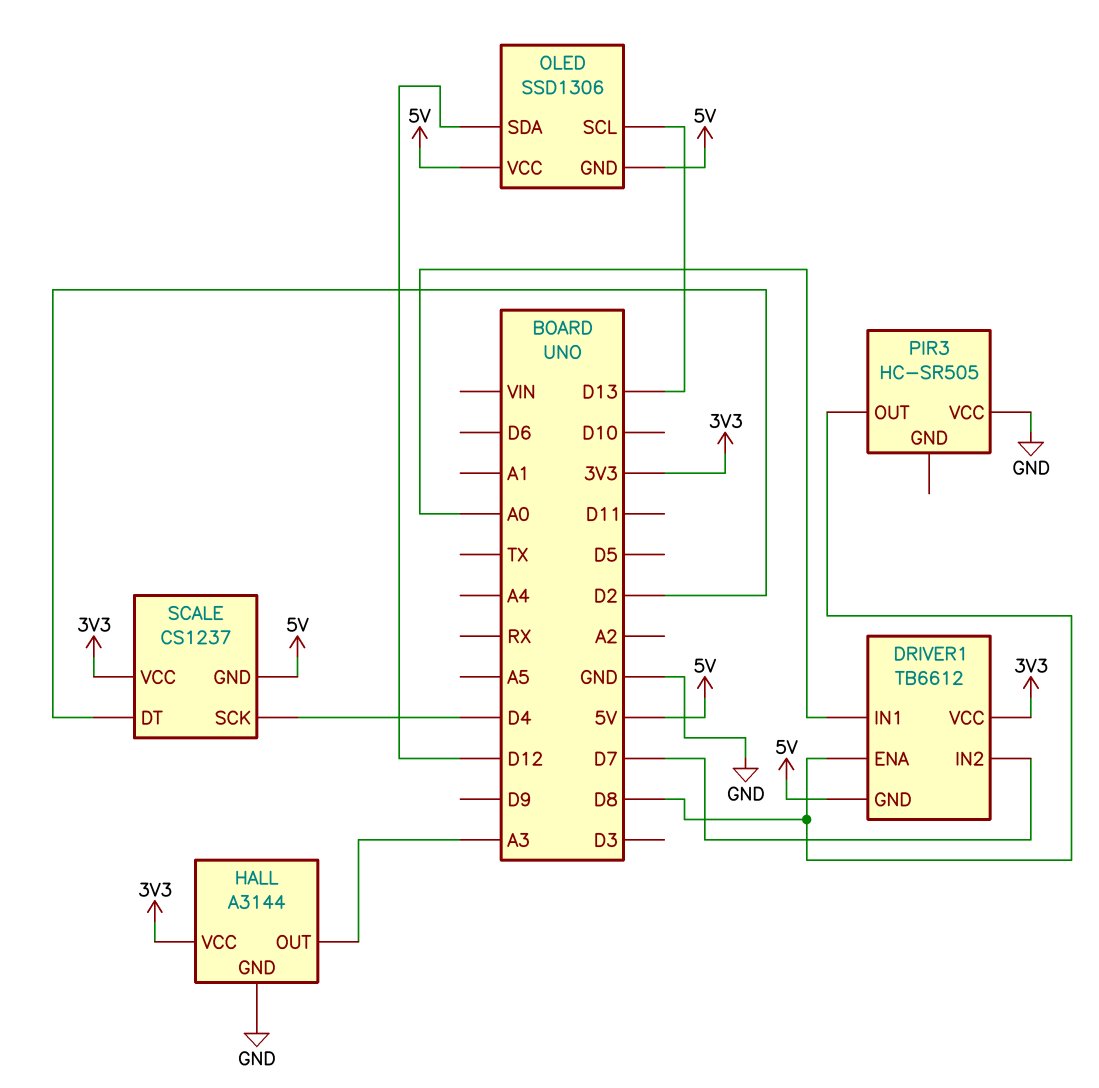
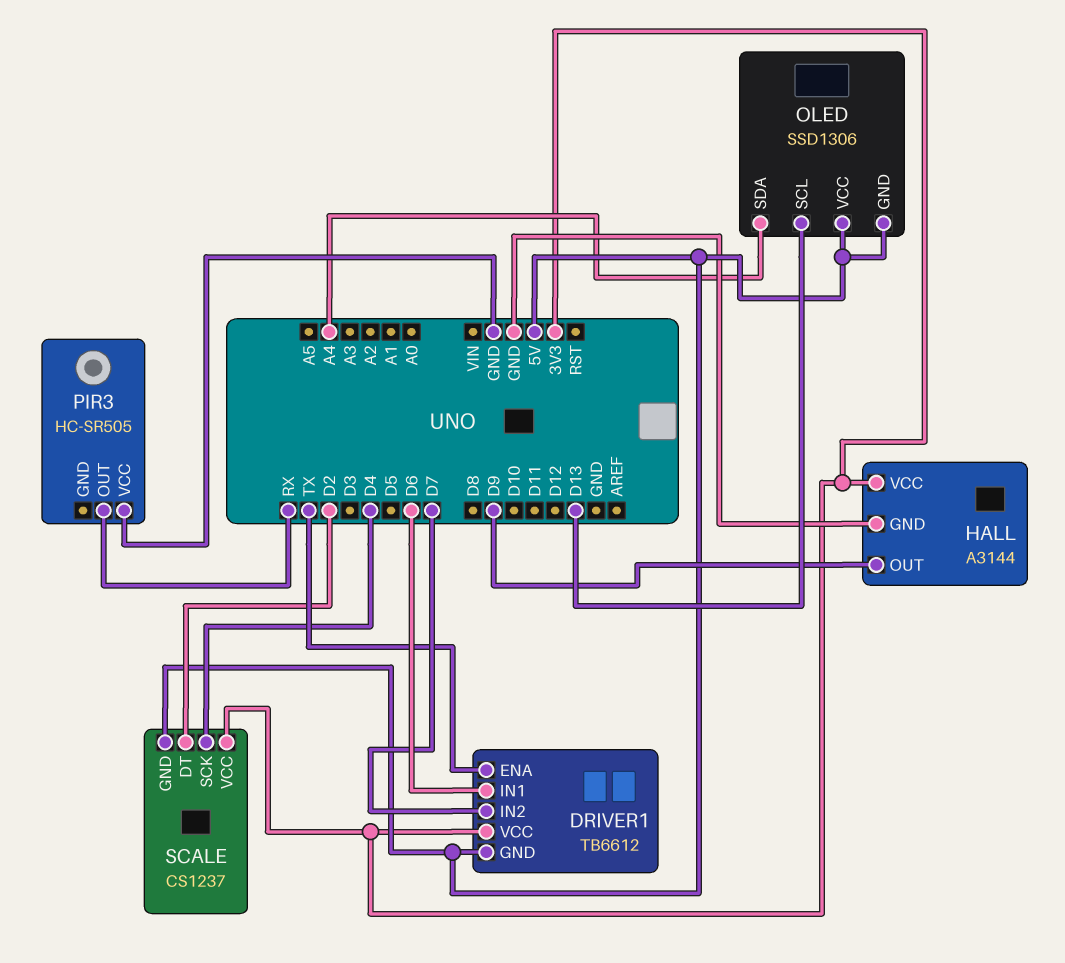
DRIVER1 pin ENA: D8 -> TX
DRIVER1 pin IN1: A0 -> D6
HALL pin OUT: A3 -> D9
OLED pin SDA: D12 -> A4
PIR3 pin OUT: D8 -> RX

